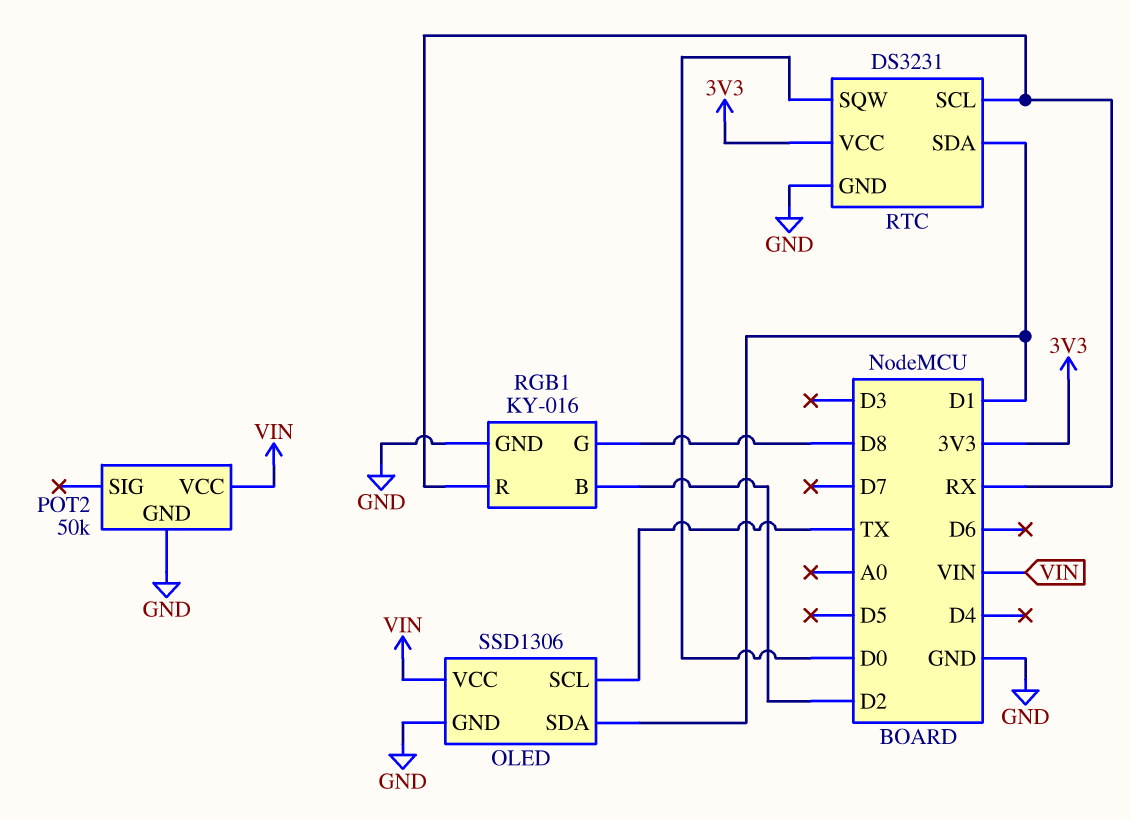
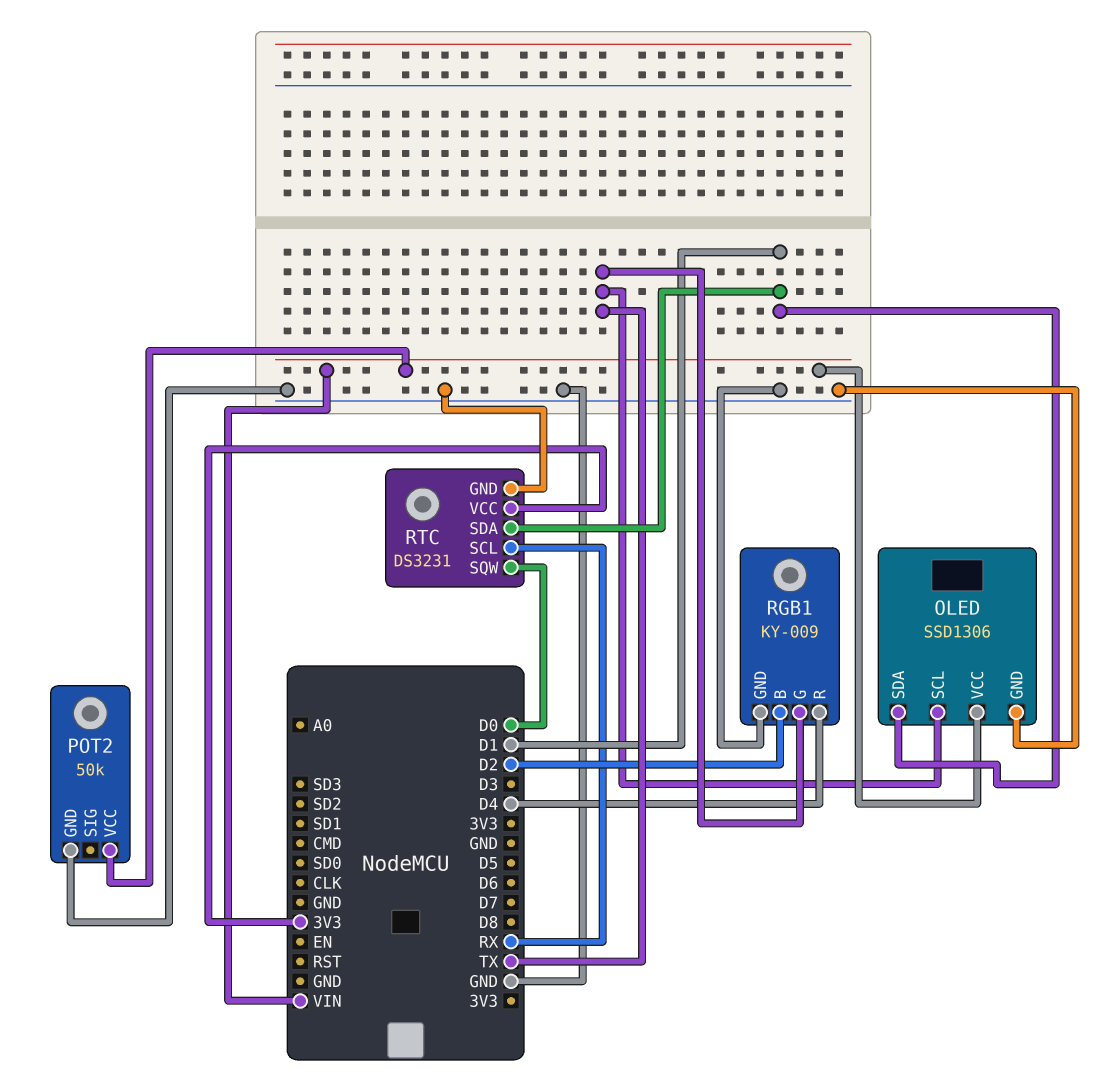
RGB1: KY-016 -> KY-009
RGB1 pin G: D8 -> TX
RGB1 pin R: RX -> D4

